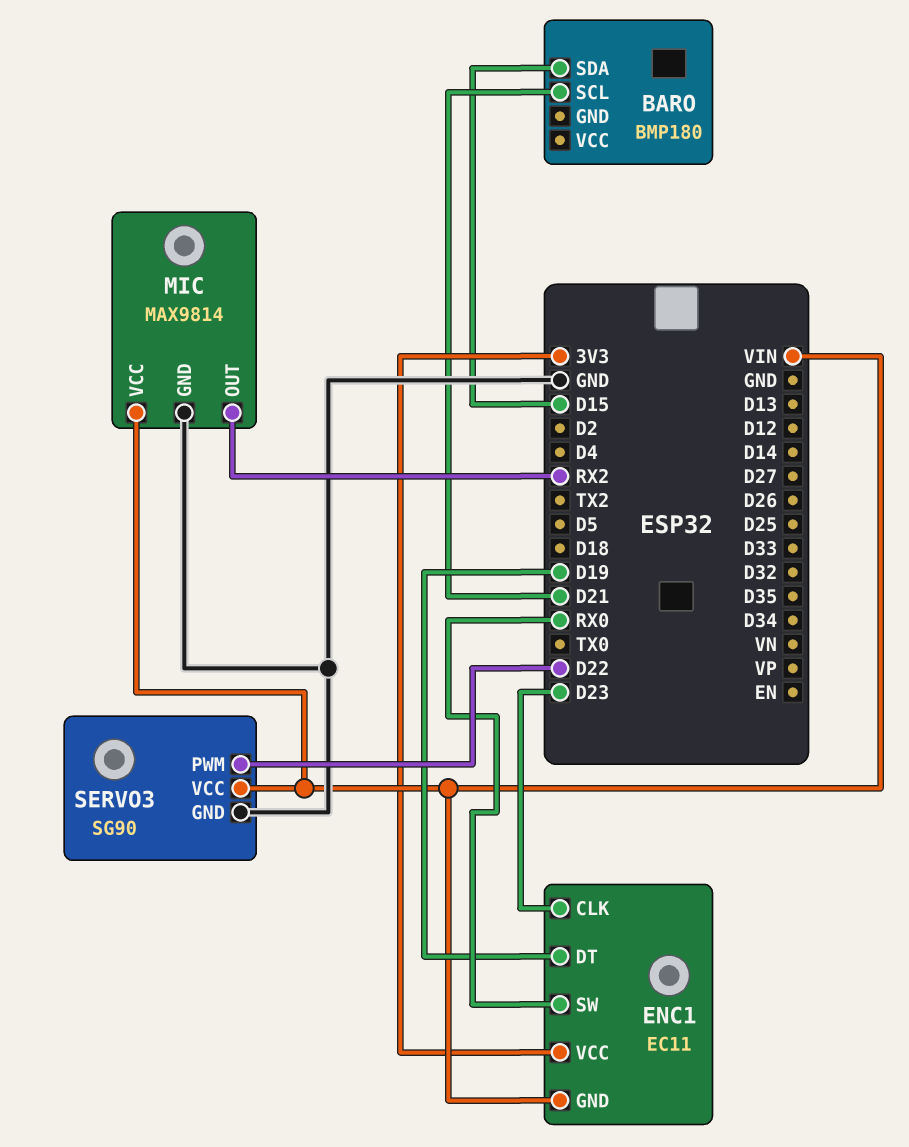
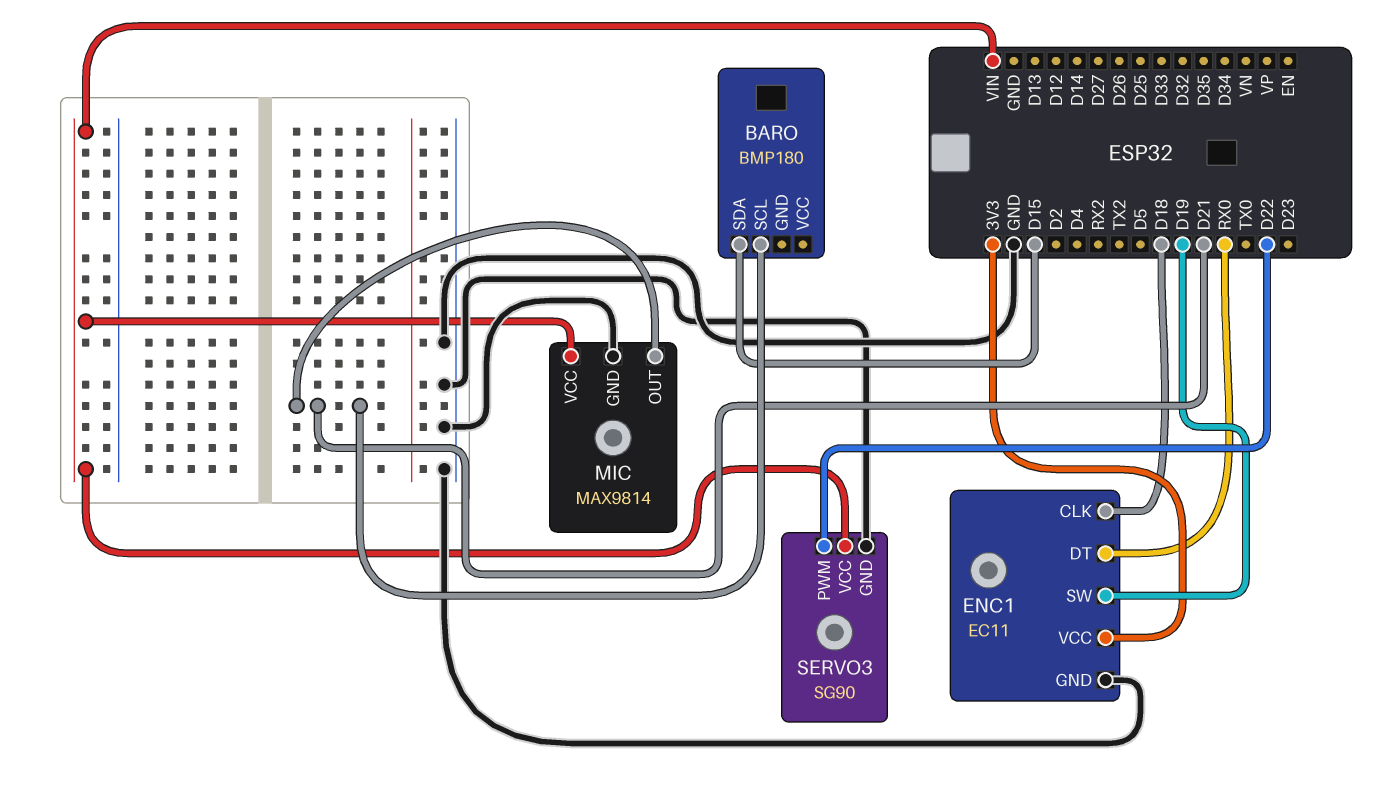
ENC1 pin CLK: D23 -> D18
ENC1 pin DT: D19 -> RX0
ENC1 pin GND: VIN -> GND
ENC1 pin SW: RX0 -> D19
MIC pin OUT: RX2 -> D21

